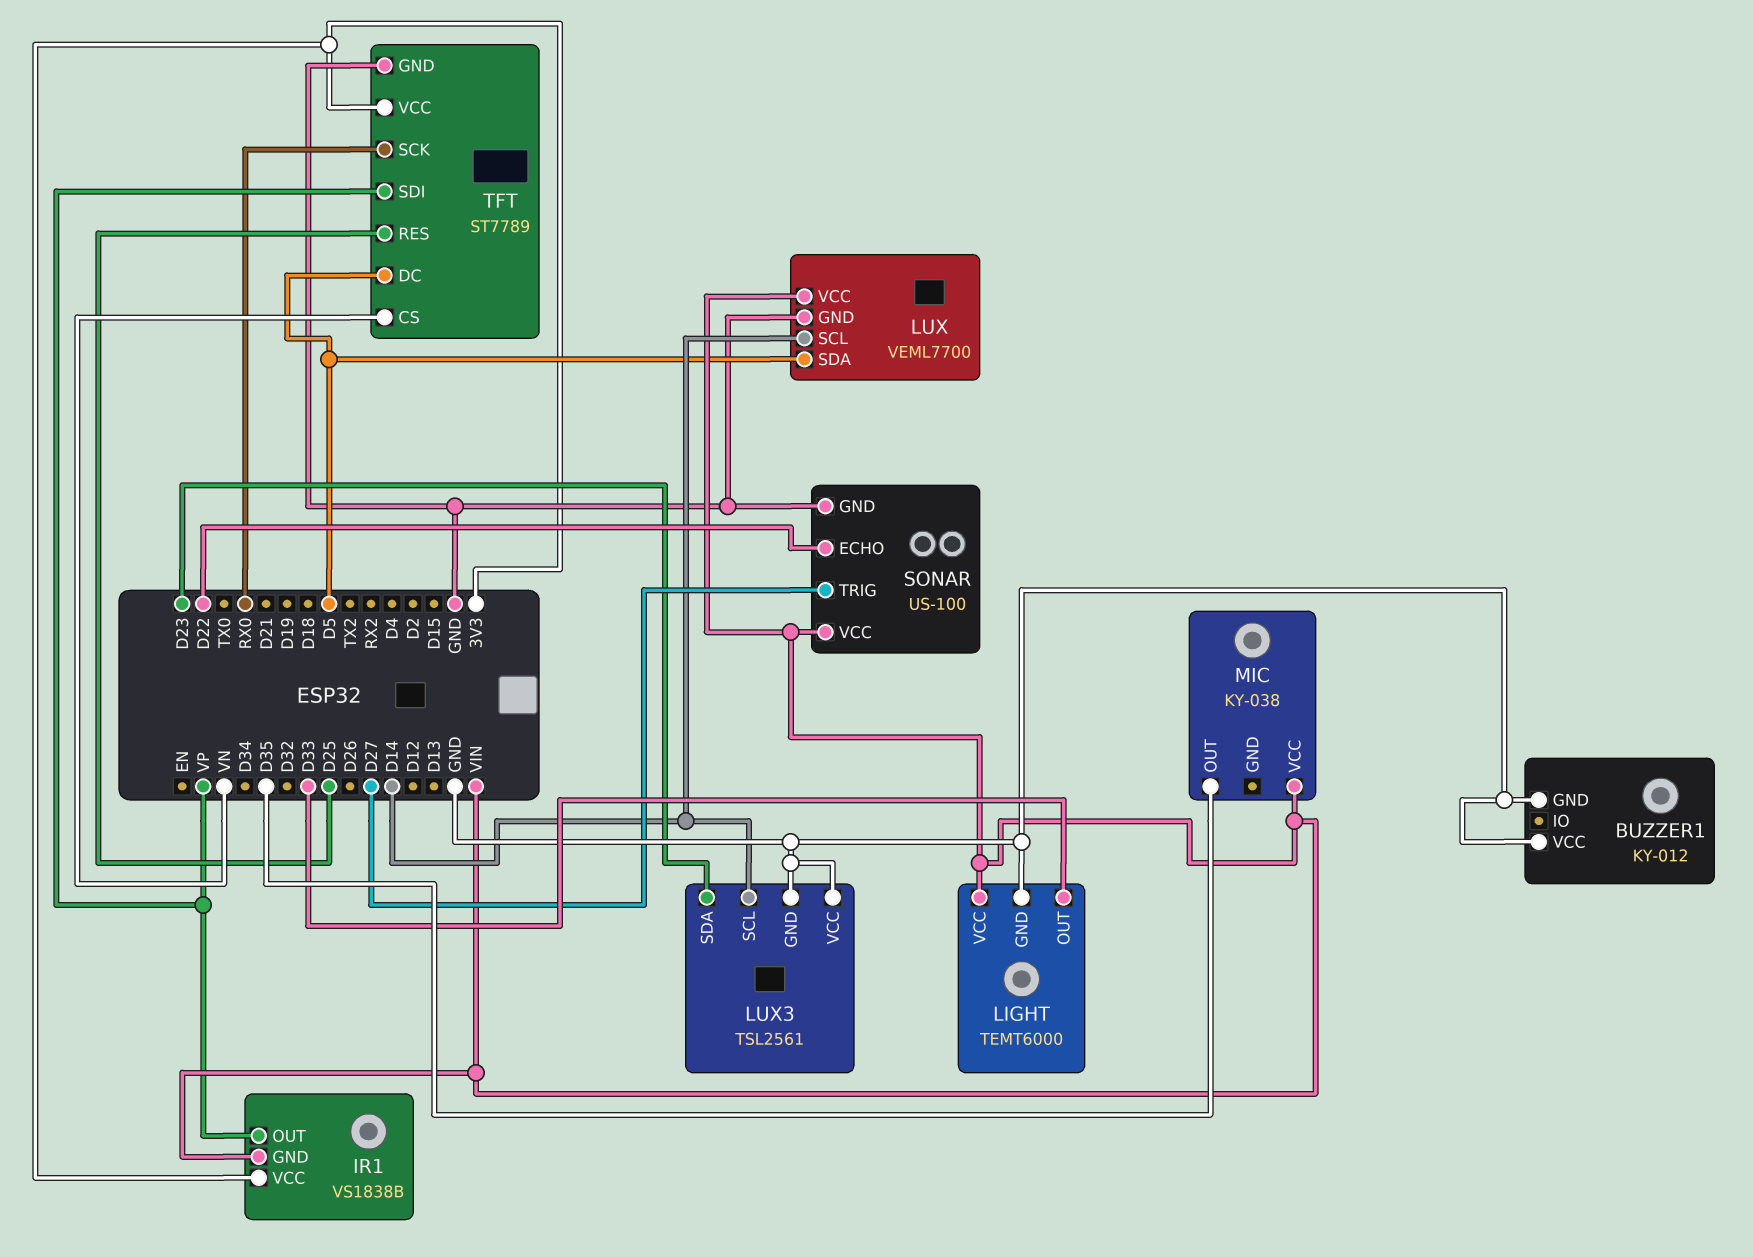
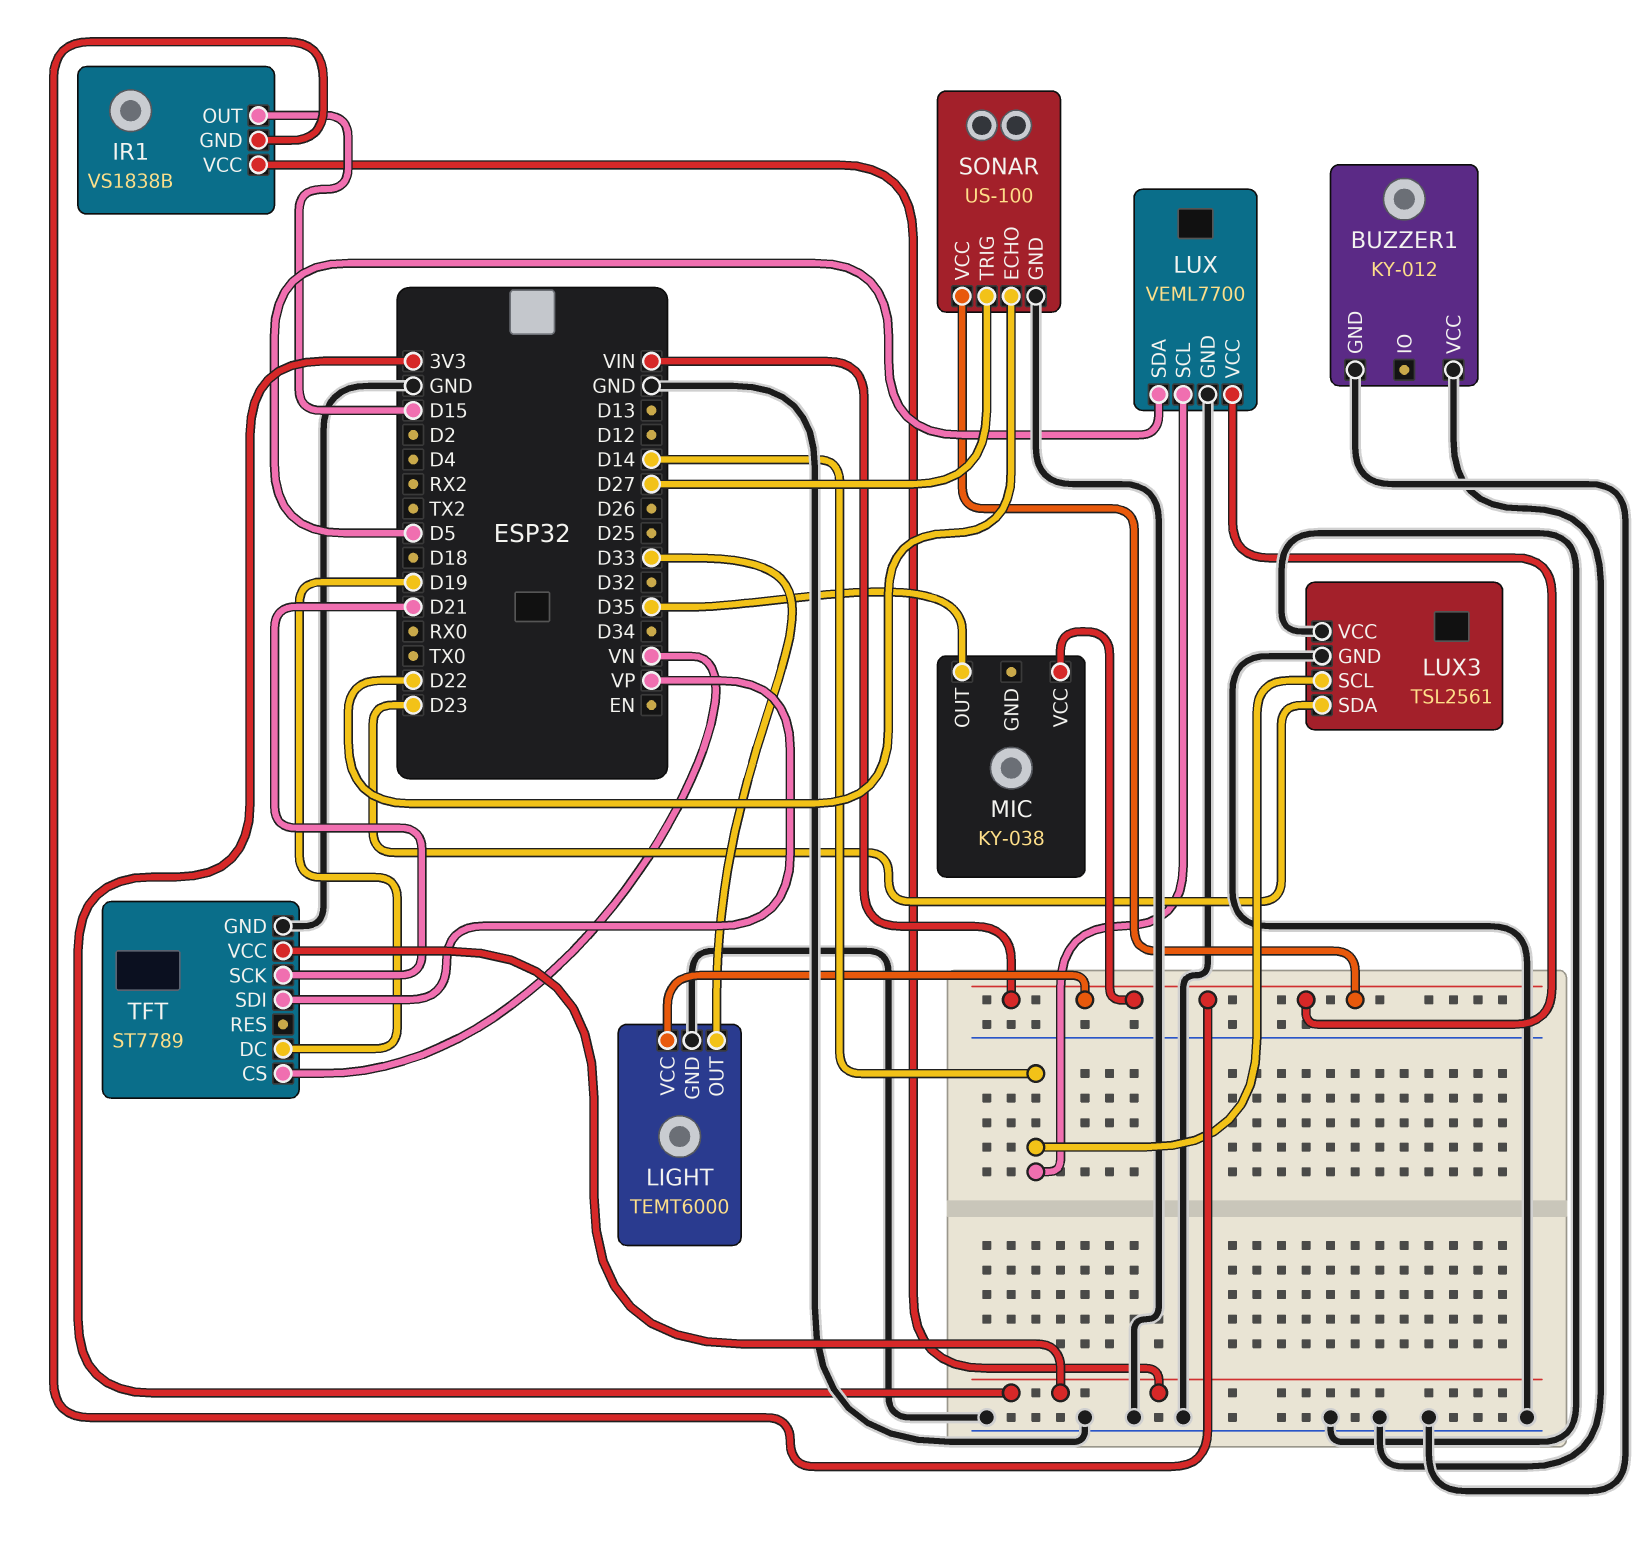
IR1 pin OUT: VP -> D15
TFT pin DC: D5 -> D19
TFT pin RES: D25 -> none
TFT pin SCK: RX0 -> D21

